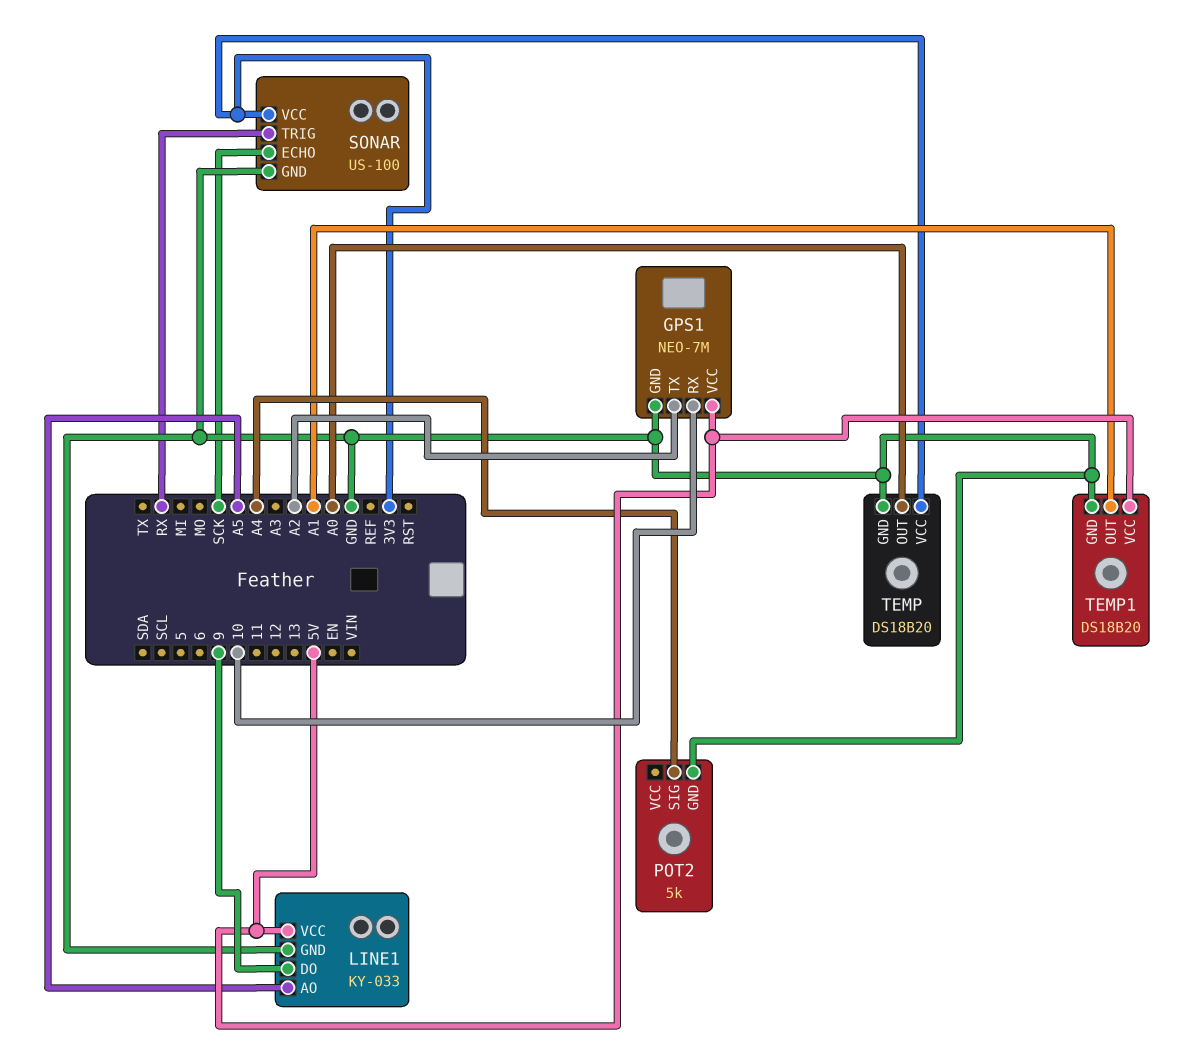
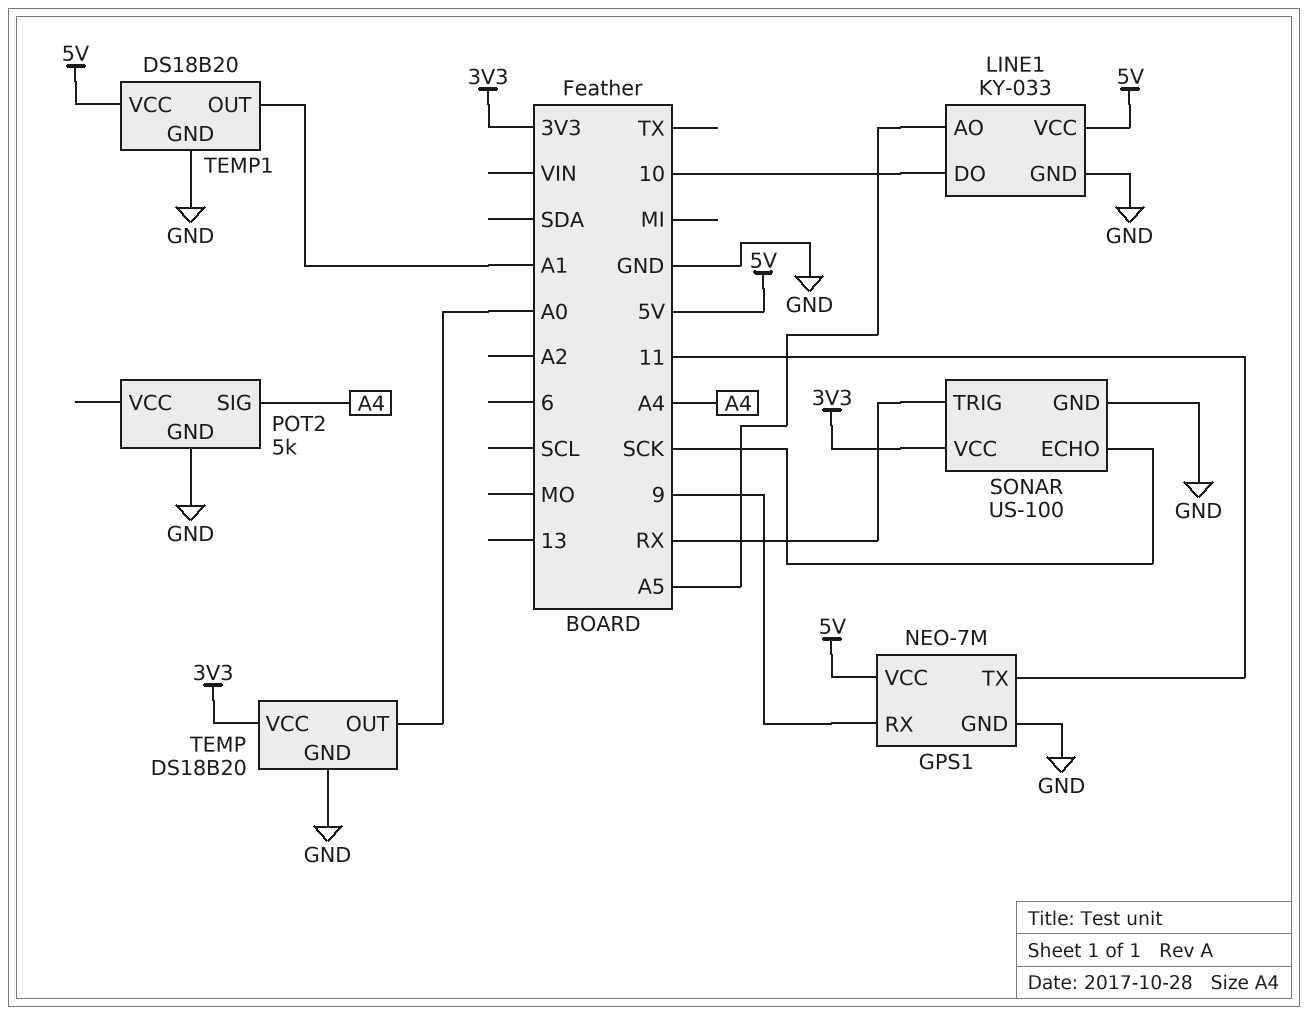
GPS1 pin RX: 10 -> 9
GPS1 pin TX: A2 -> 11
LINE1 pin DO: 9 -> 10

